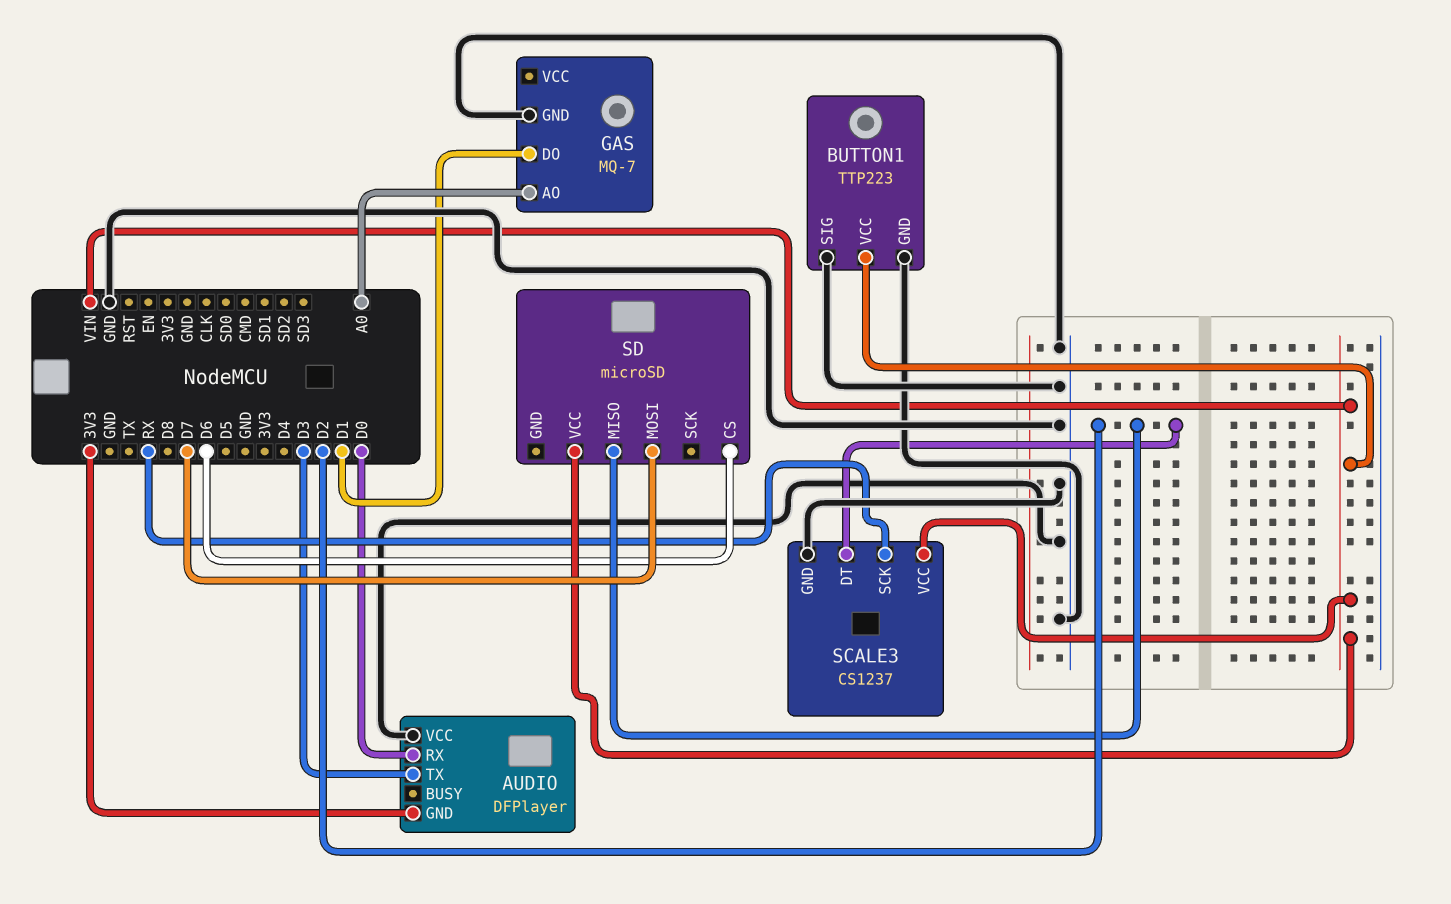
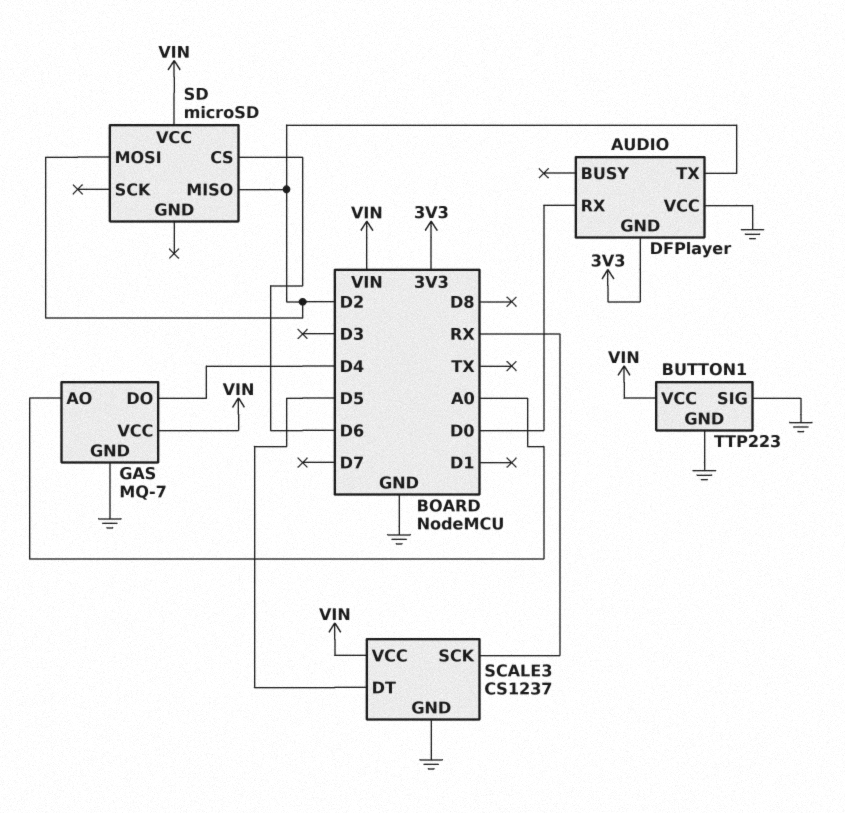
AUDIO pin TX: D3 -> D2
GAS pin DO: D1 -> D4
GAS pin VCC: none -> VIN
SCALE3 pin DT: D2 -> D5
SD pin MOSI: D7 -> D2

